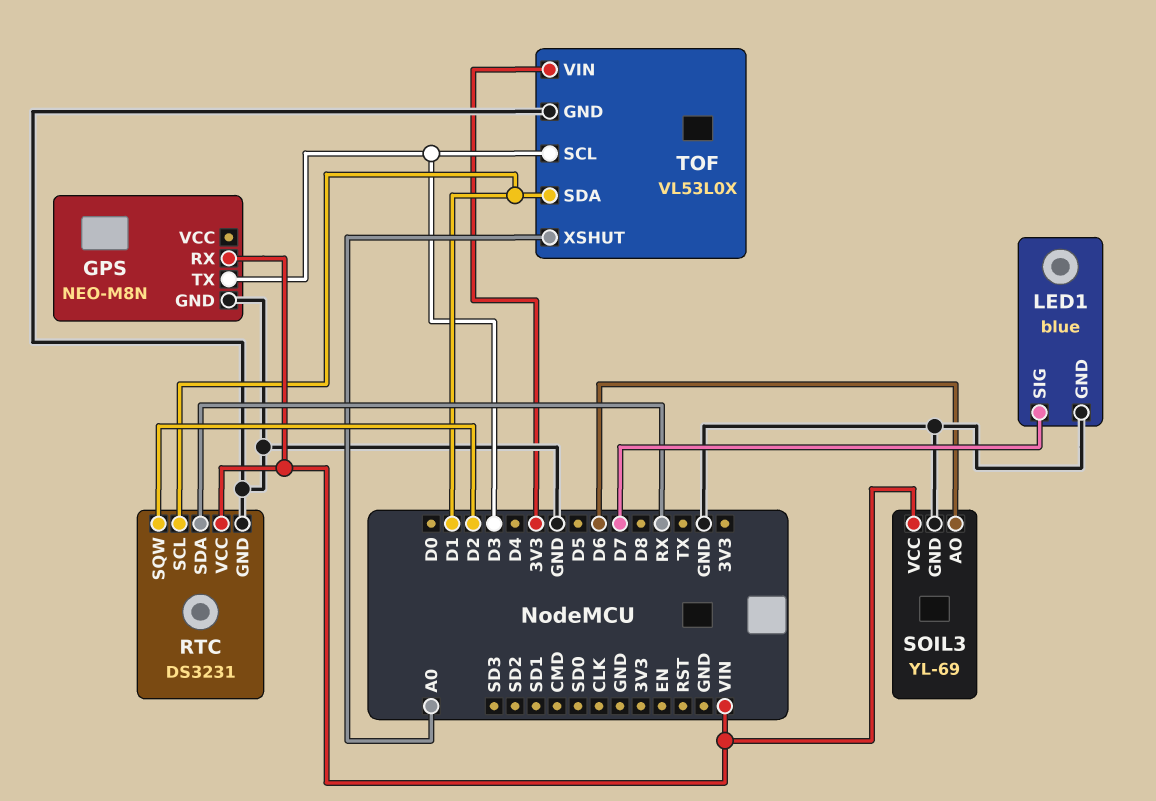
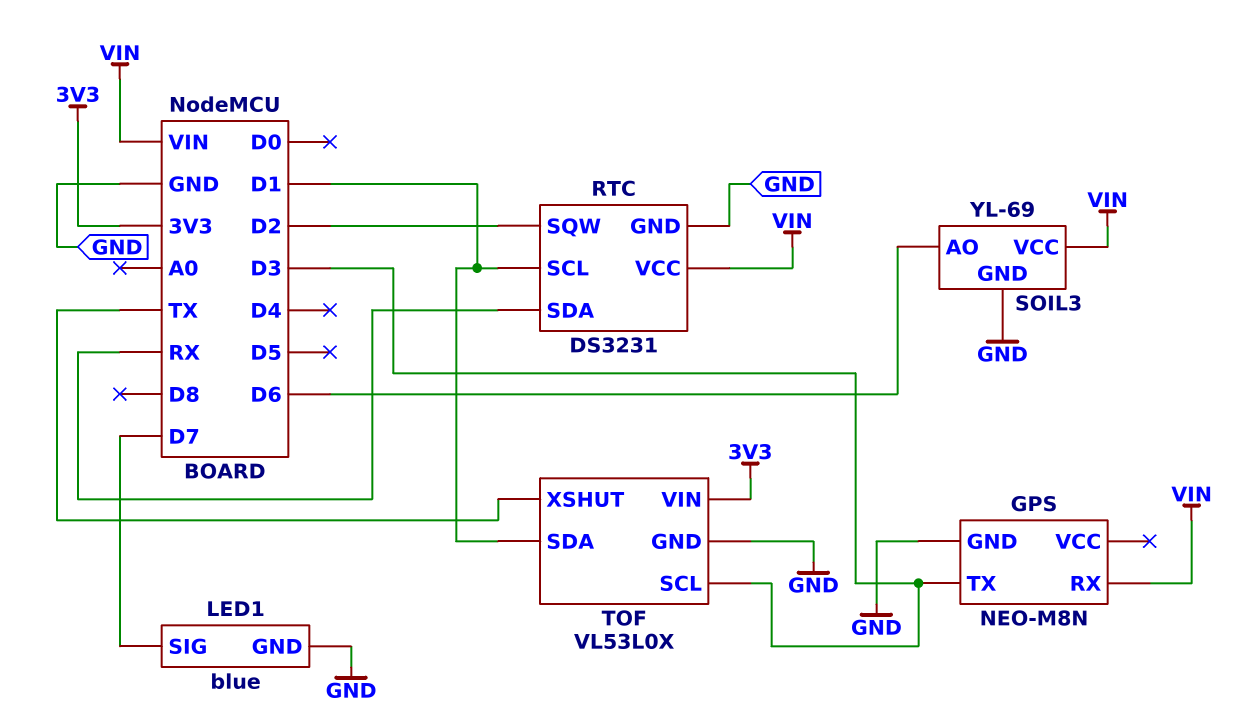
TOF pin XSHUT: A0 -> TX

